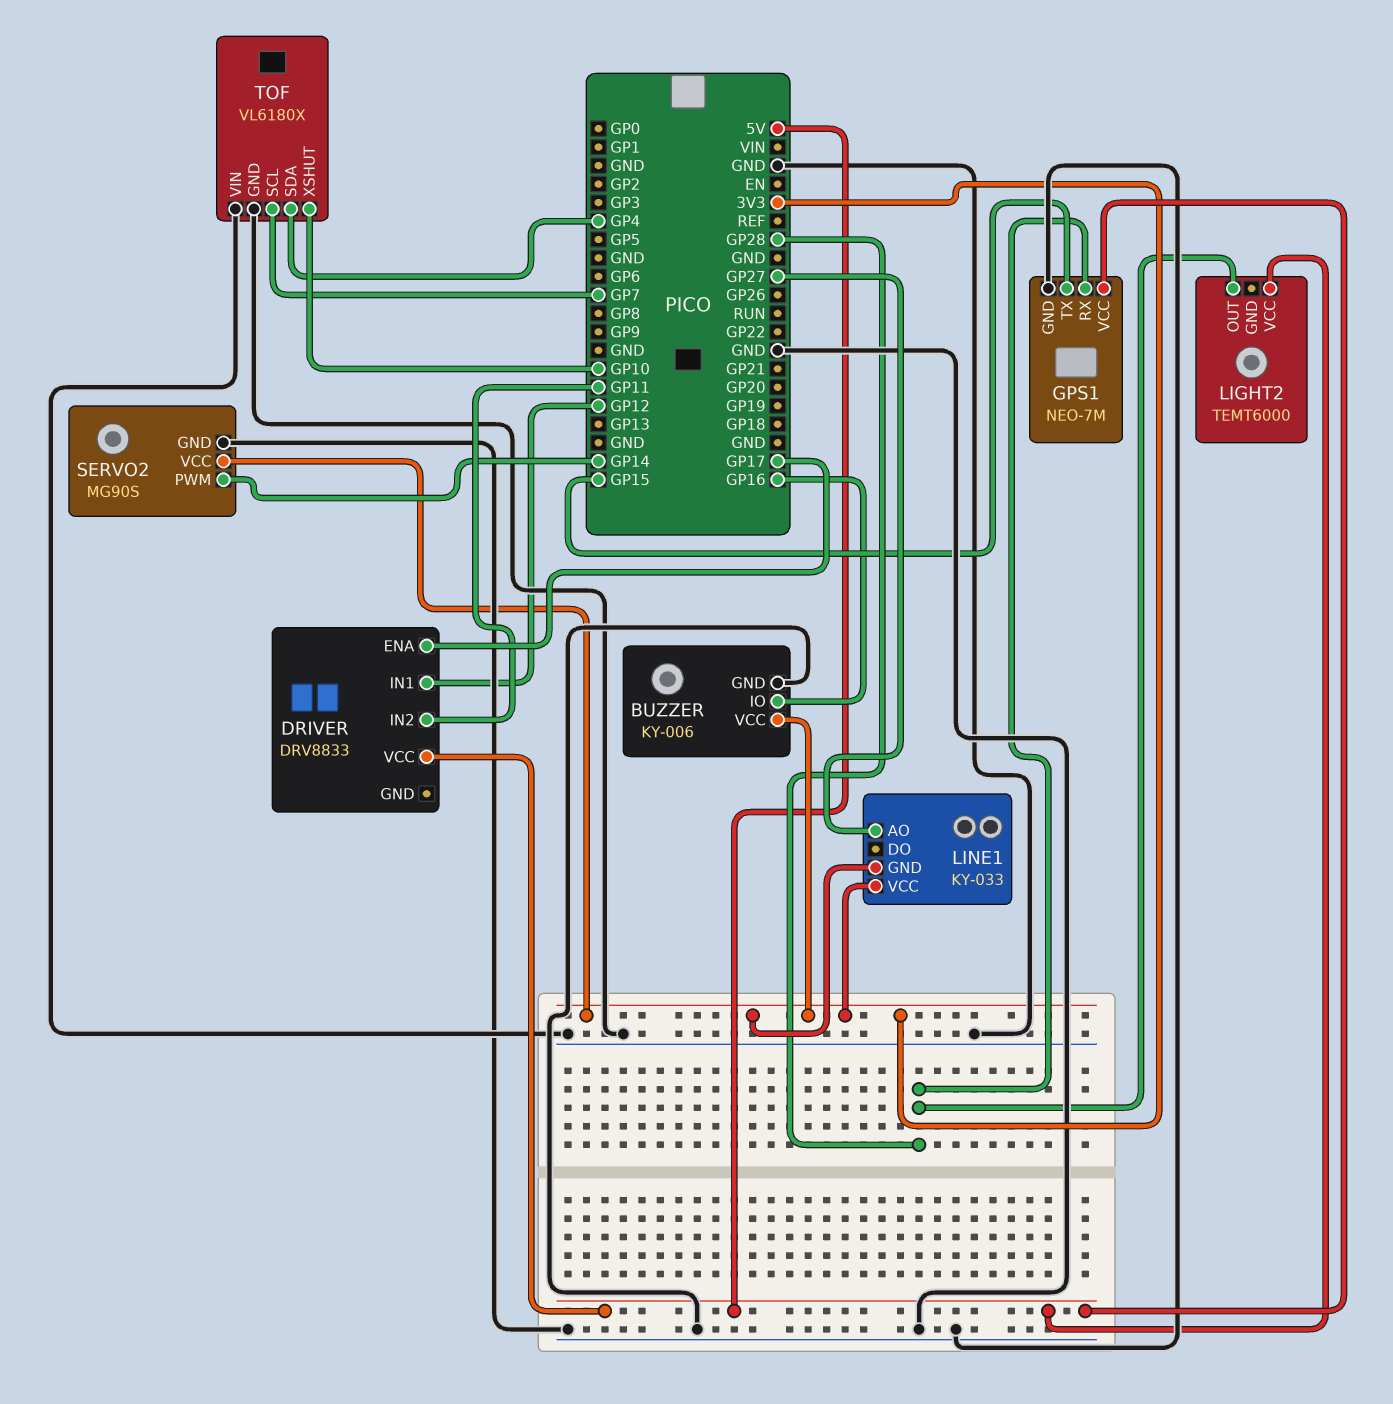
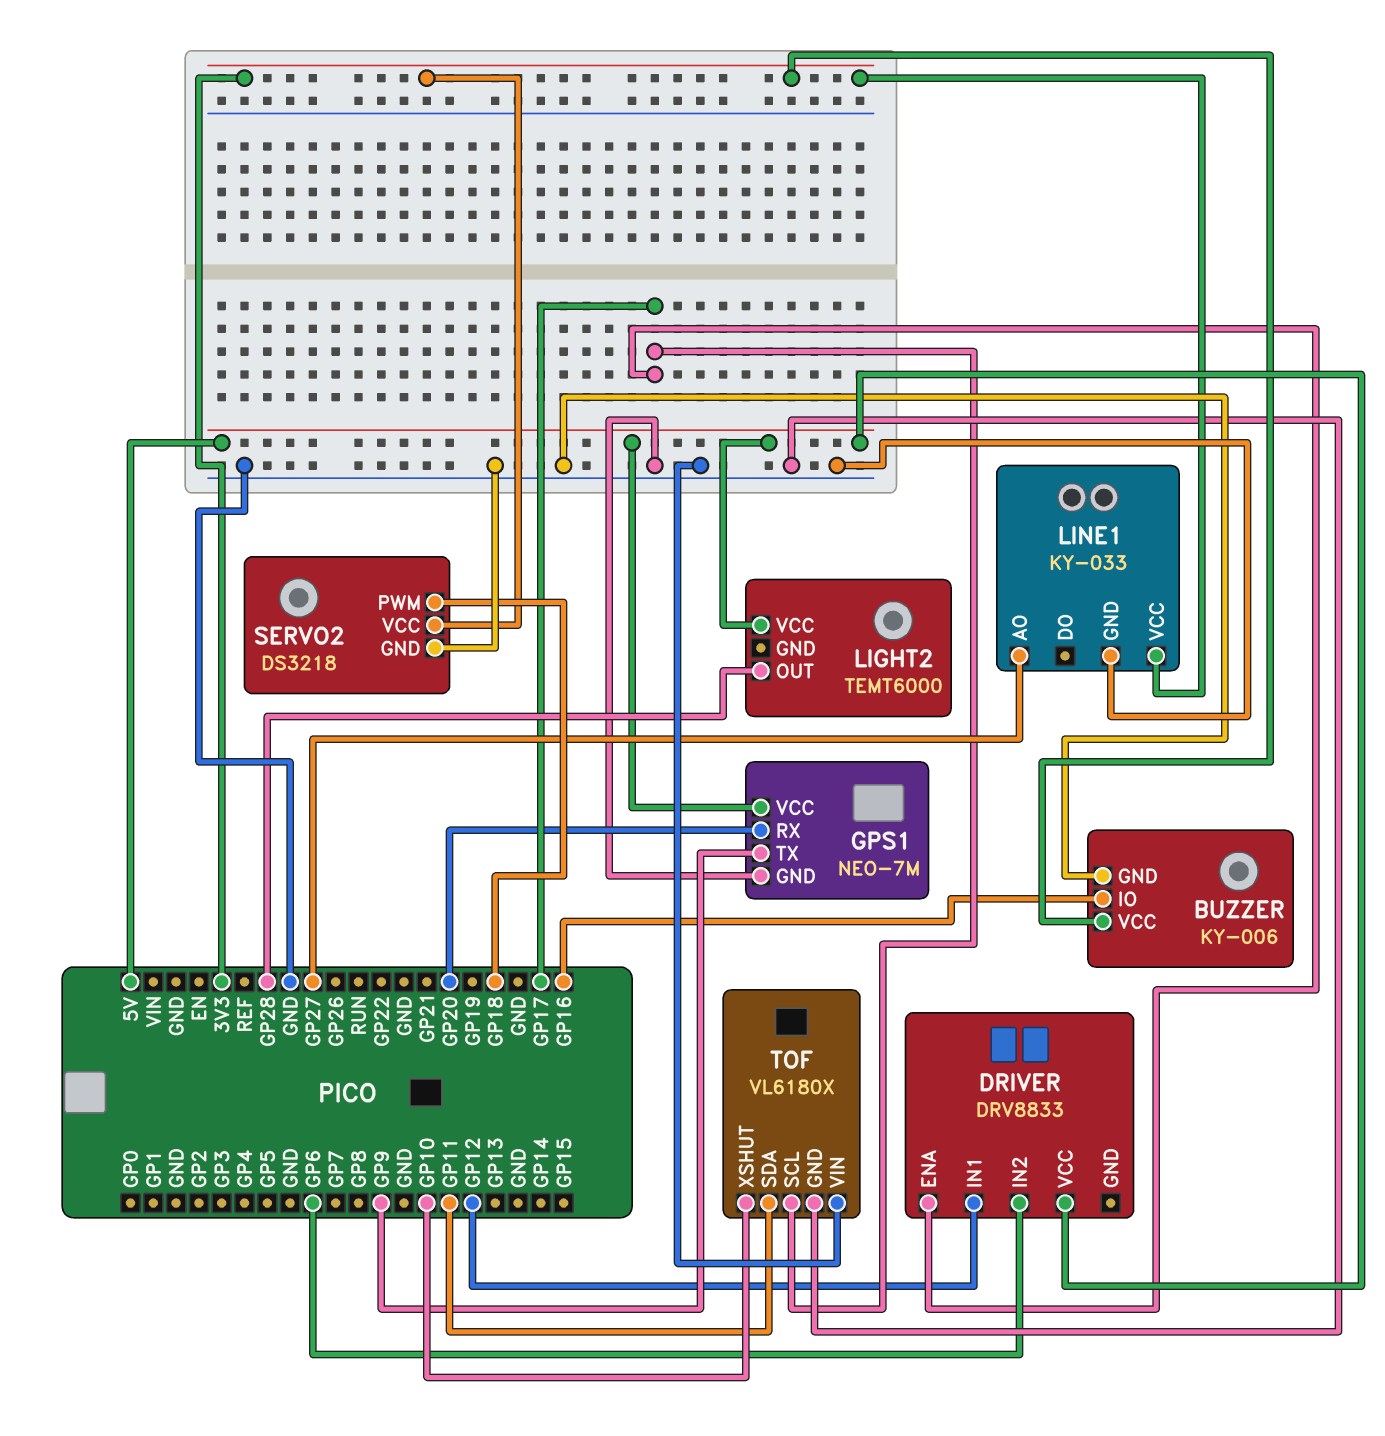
DRIVER pin IN2: GP11 -> GP6
GPS1 pin RX: GP28 -> GP20
GPS1 pin TX: GP15 -> GP9
LINE1 pin GND: 3V3 -> GND
SERVO2: MG90S -> DS3218
SERVO2 pin PWM: GP14 -> GP18
TOF pin SCL: GP7 -> GP17
TOF pin SDA: GP4 -> GP11

